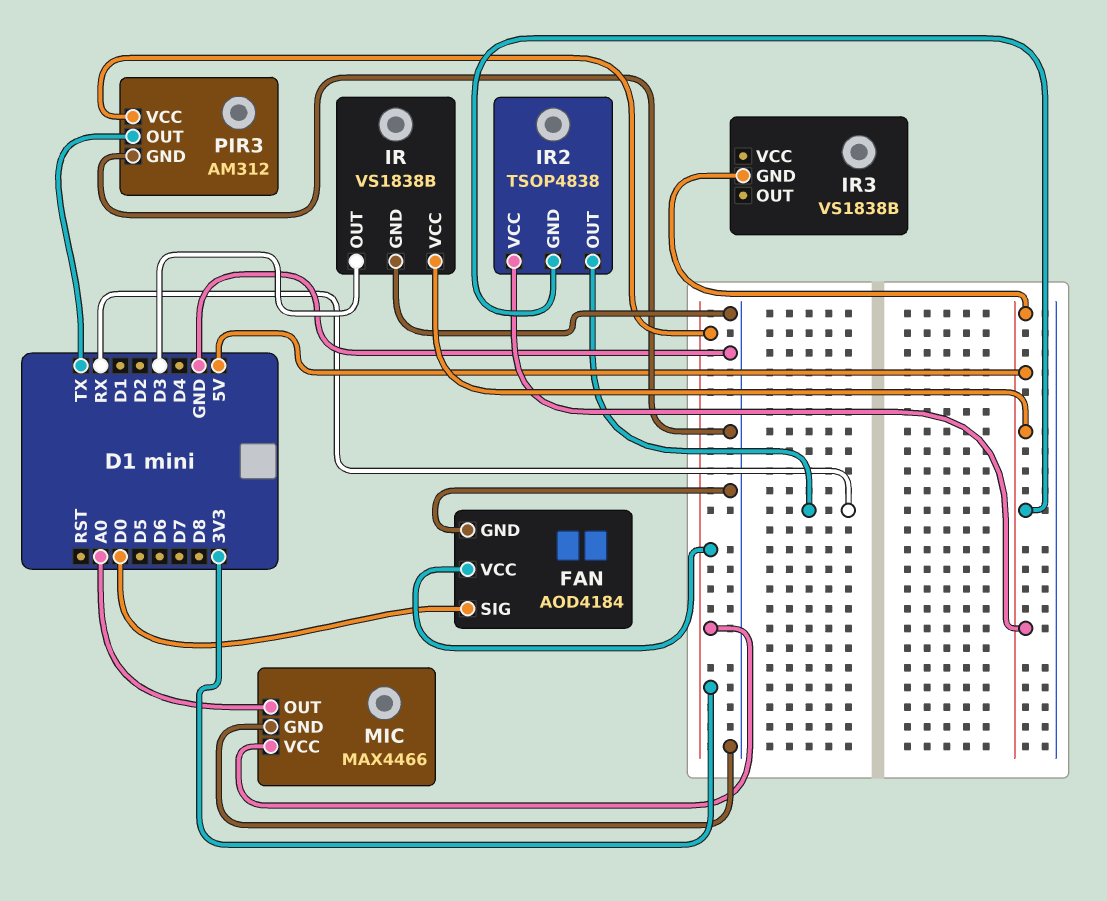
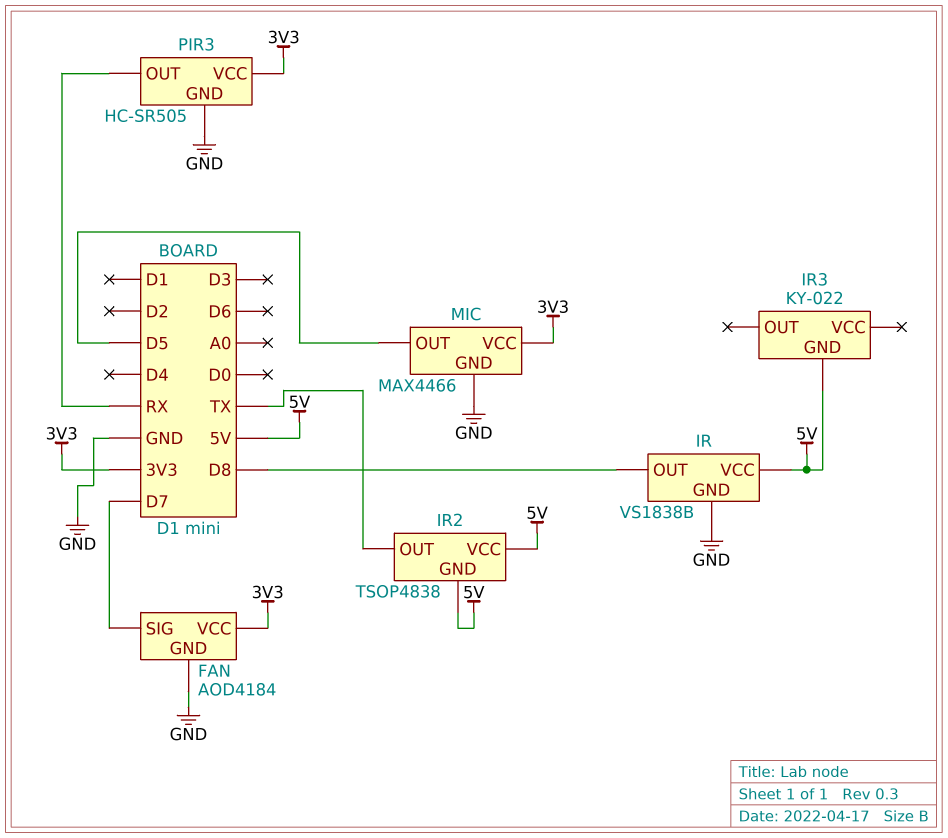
FAN pin SIG: D0 -> D7
IR pin OUT: D3 -> D8
IR2 pin OUT: RX -> TX
IR3: VS1838B -> KY-022
MIC pin OUT: A0 -> D5
PIR3: AM312 -> HC-SR505
PIR3 pin OUT: TX -> RX

